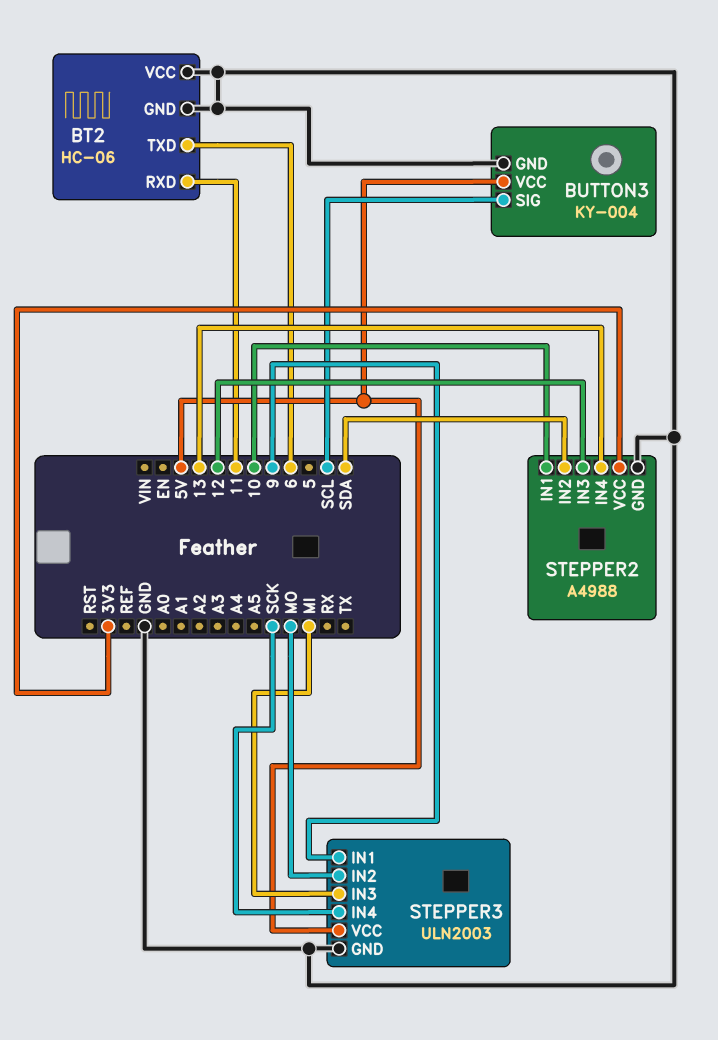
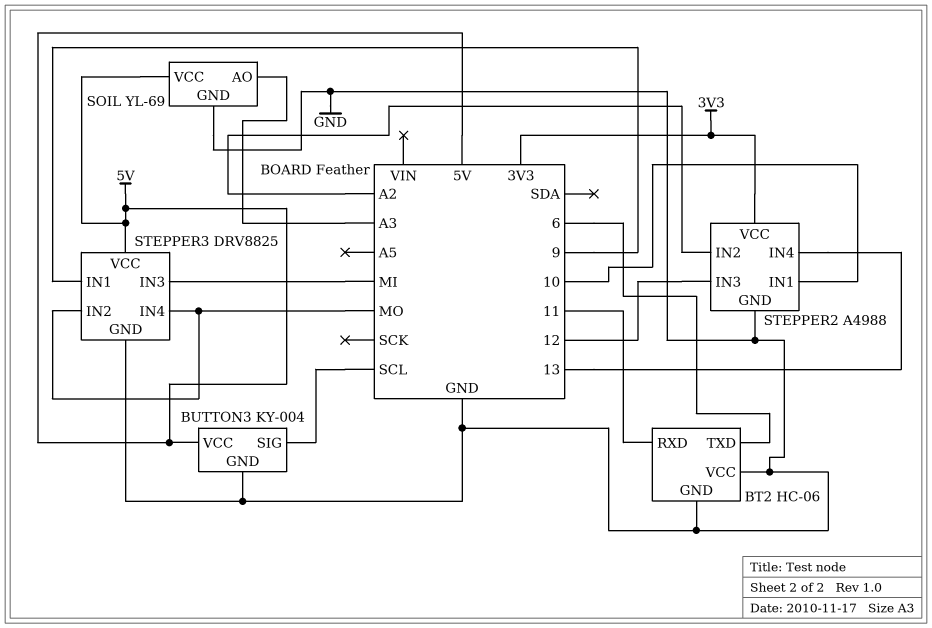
SOIL: none -> YL-69
SOIL pin AO: none -> A3
SOIL pin GND: none -> GND
SOIL pin VCC: none -> 5V
STEPPER2 pin IN2: SDA -> A2
STEPPER3: ULN2003 -> DRV8825
STEPPER3 pin IN4: SCK -> MO

